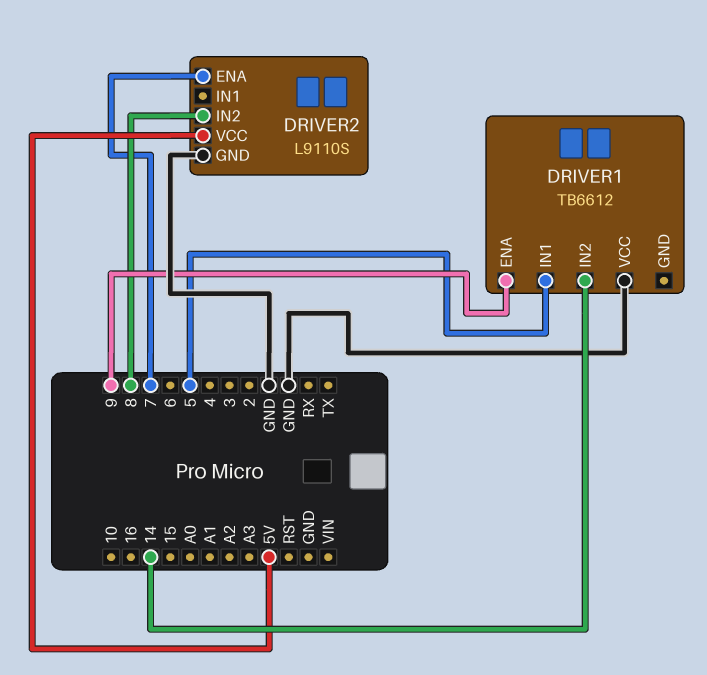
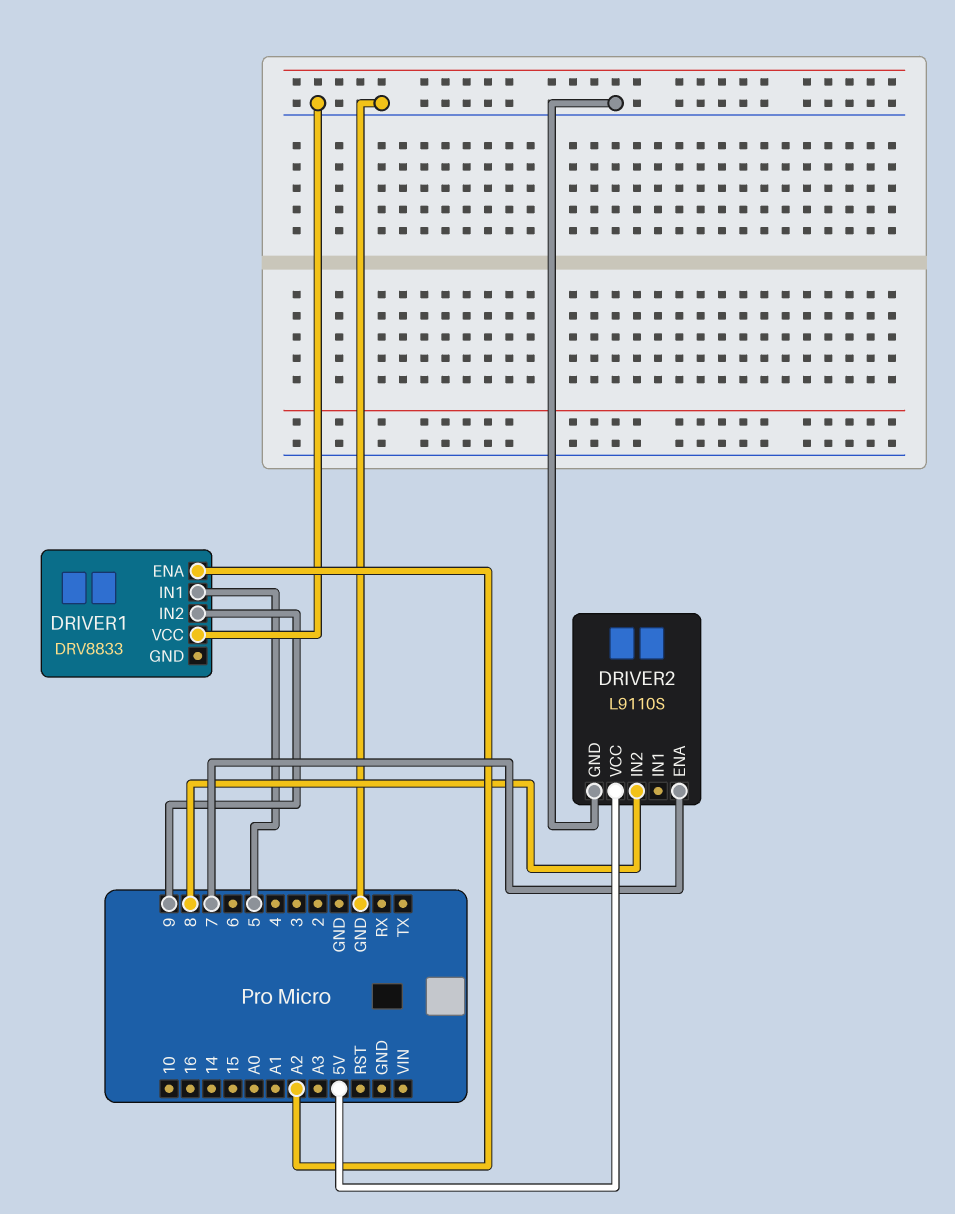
DRIVER1: TB6612 -> DRV8833
DRIVER1 pin ENA: 9 -> A2
DRIVER1 pin IN2: 14 -> 9

